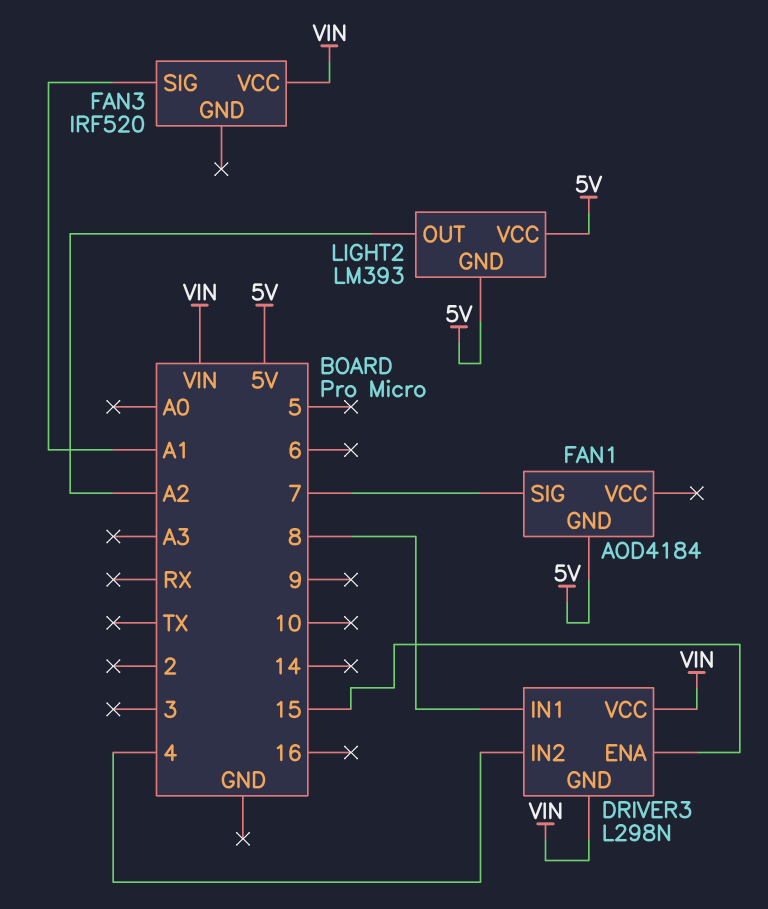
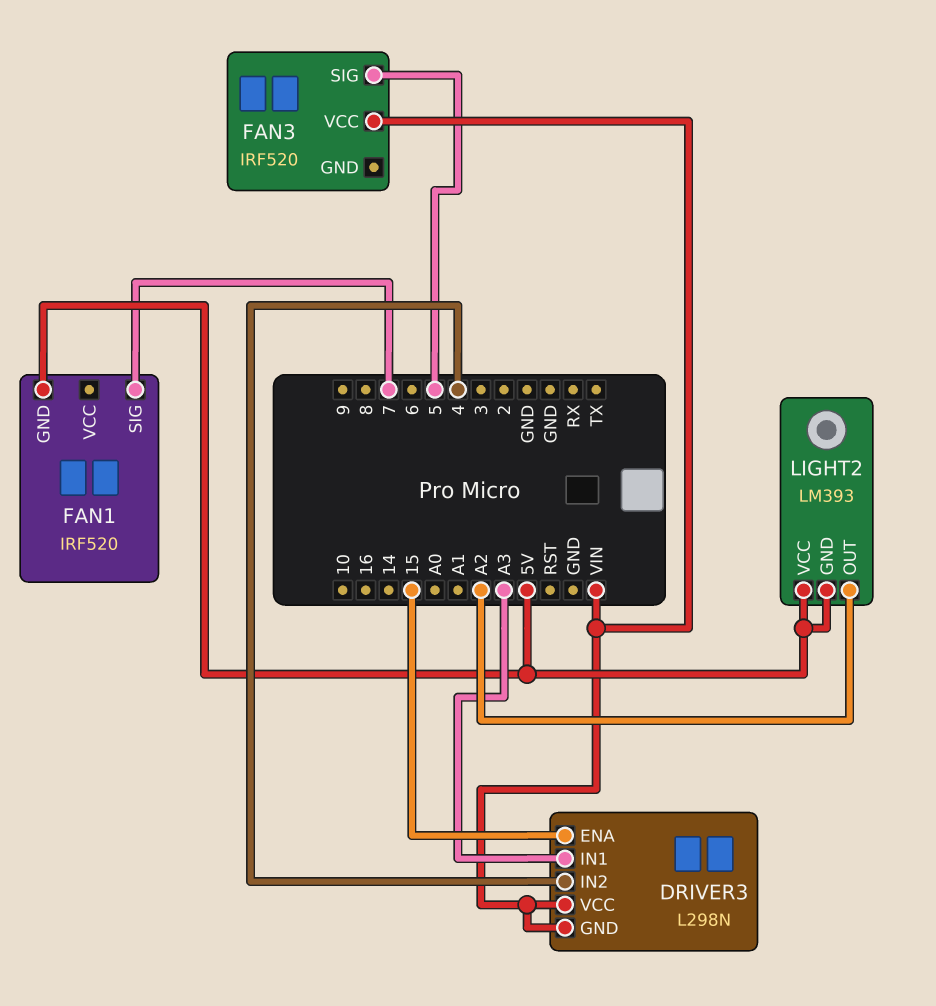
DRIVER3 pin IN1: 8 -> A3
FAN1: AOD4184 -> IRF520
FAN3 pin SIG: A1 -> 5

